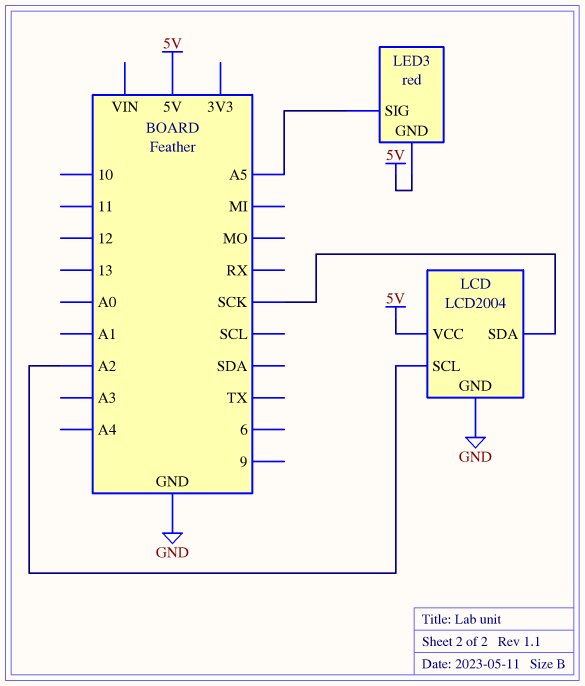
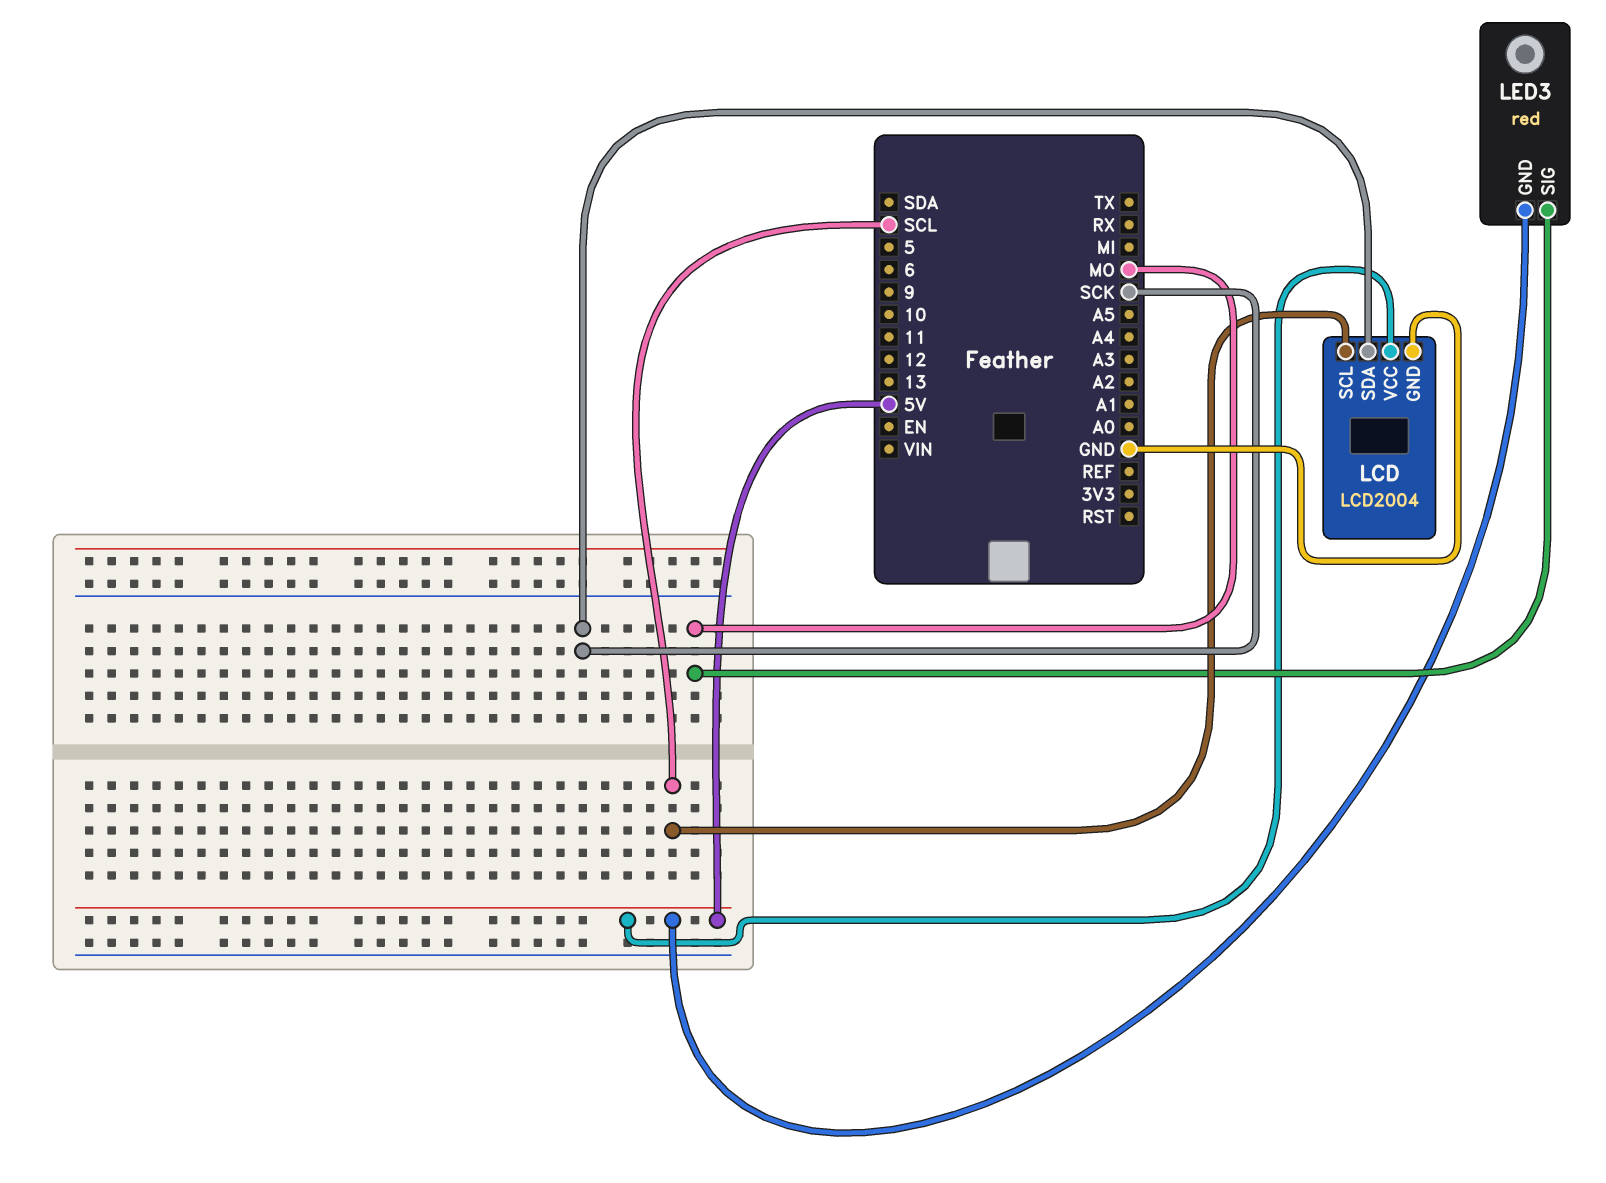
LCD pin SCL: A2 -> SCL
LED3 pin SIG: A5 -> MO

